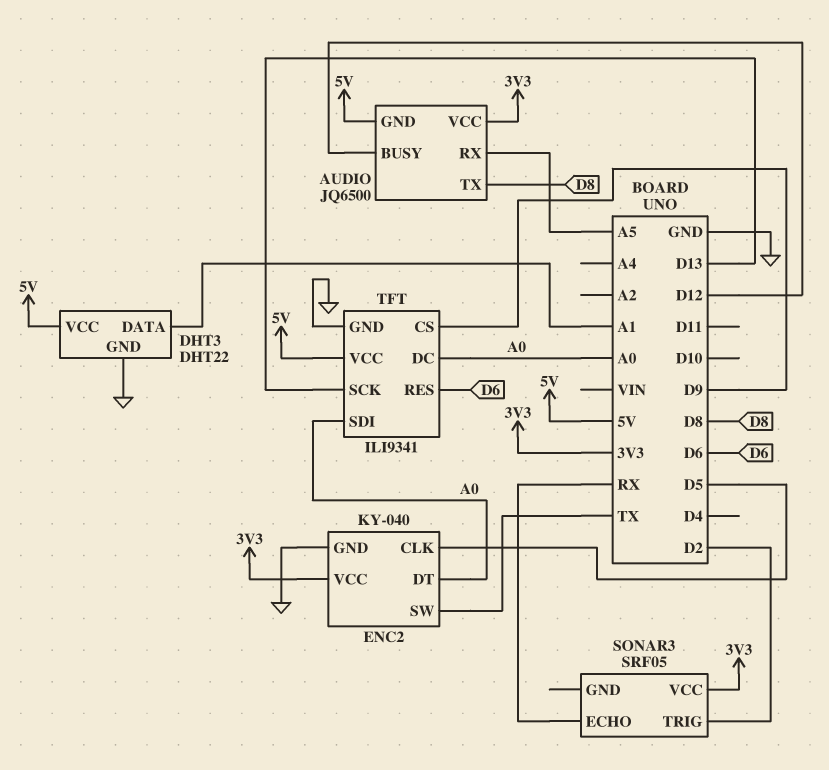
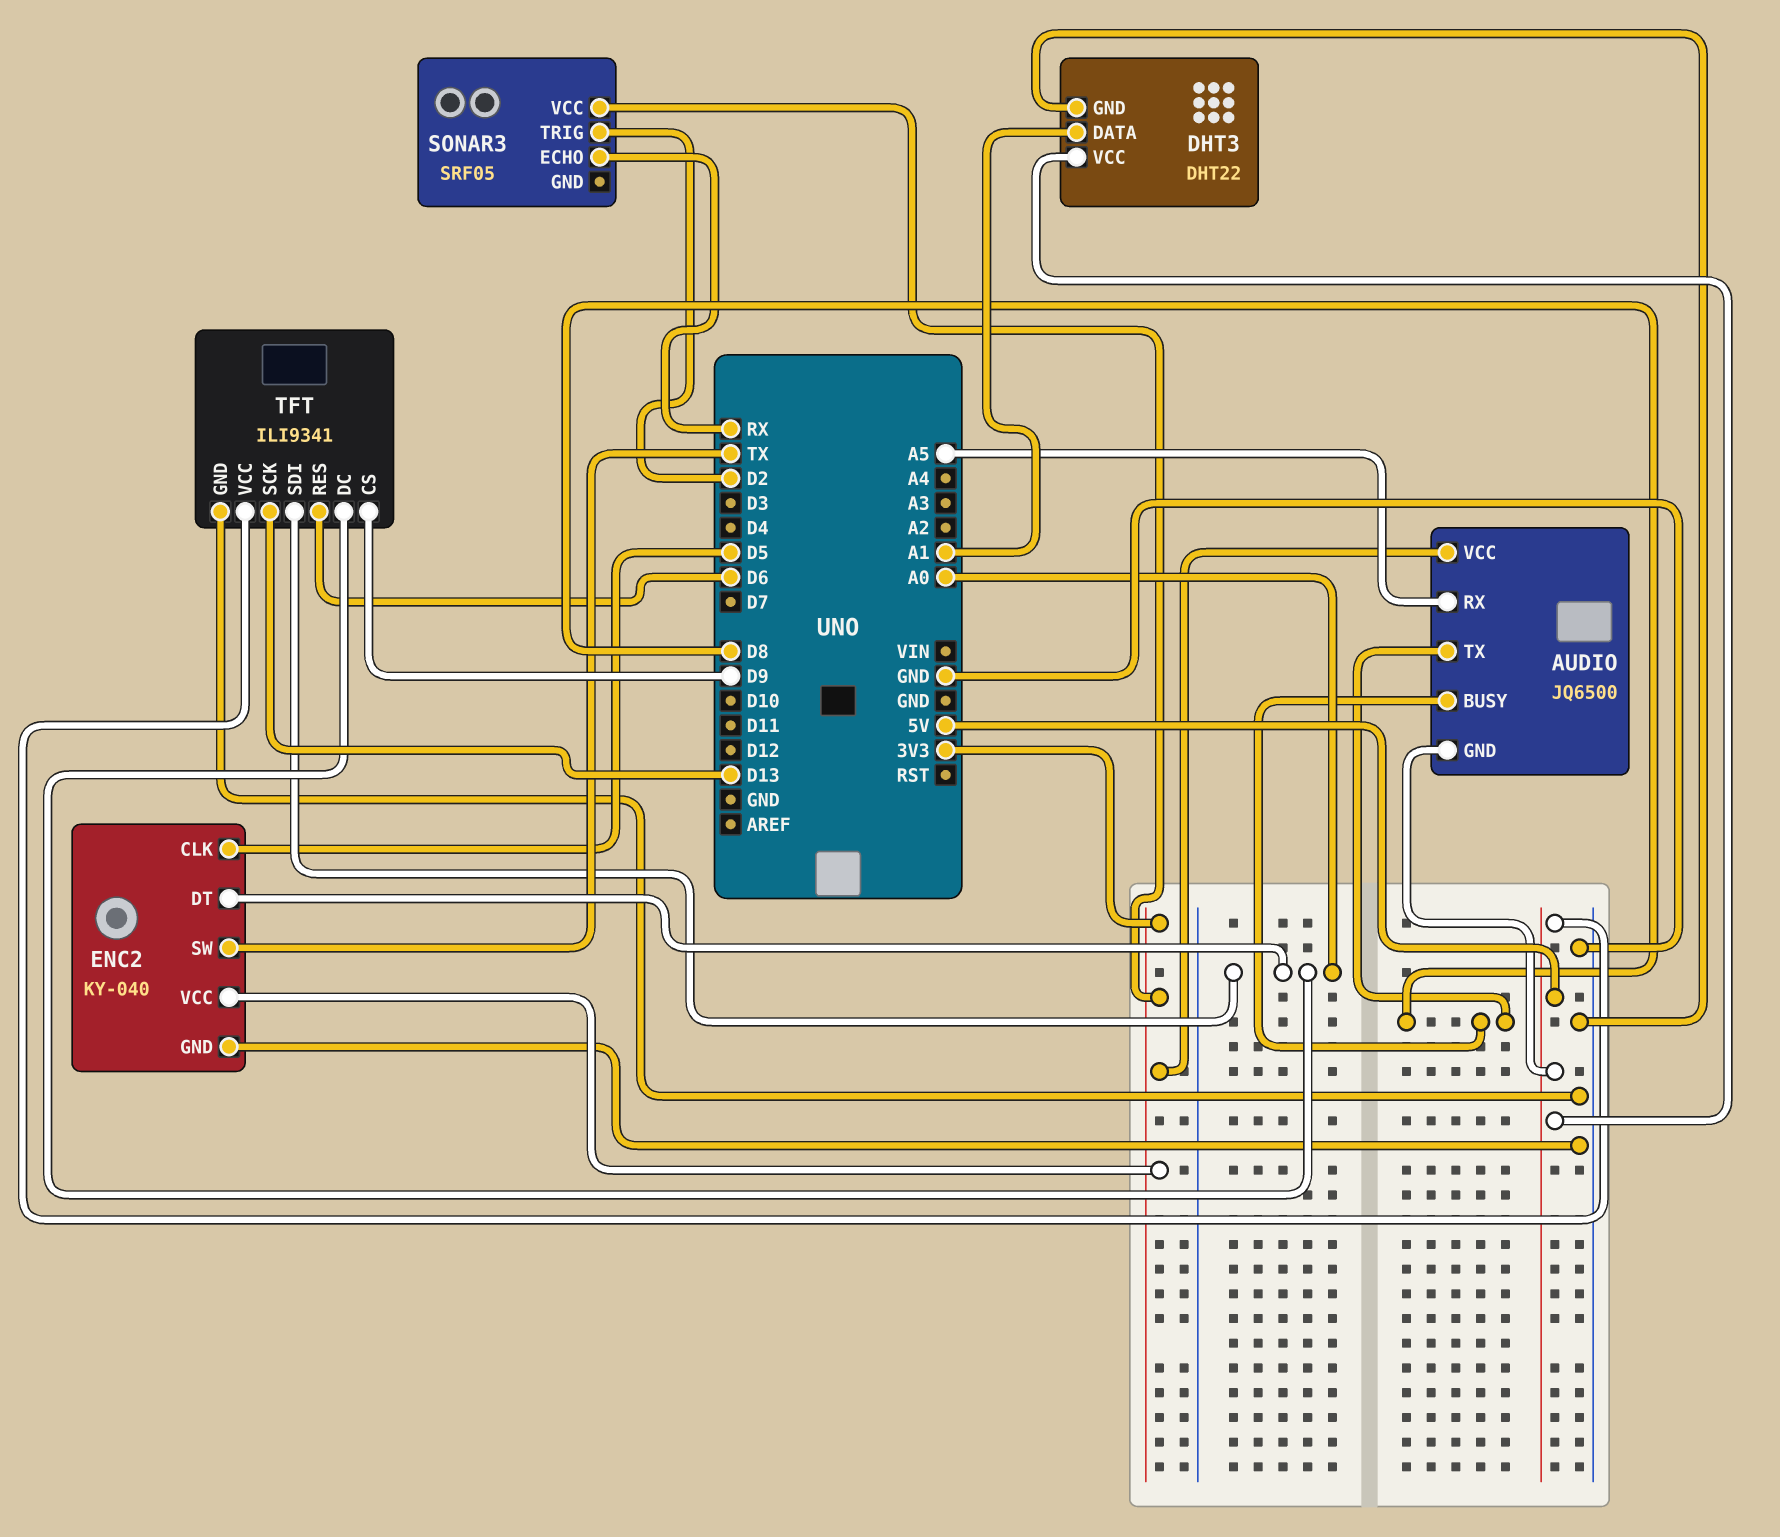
AUDIO pin BUSY: D12 -> D8

